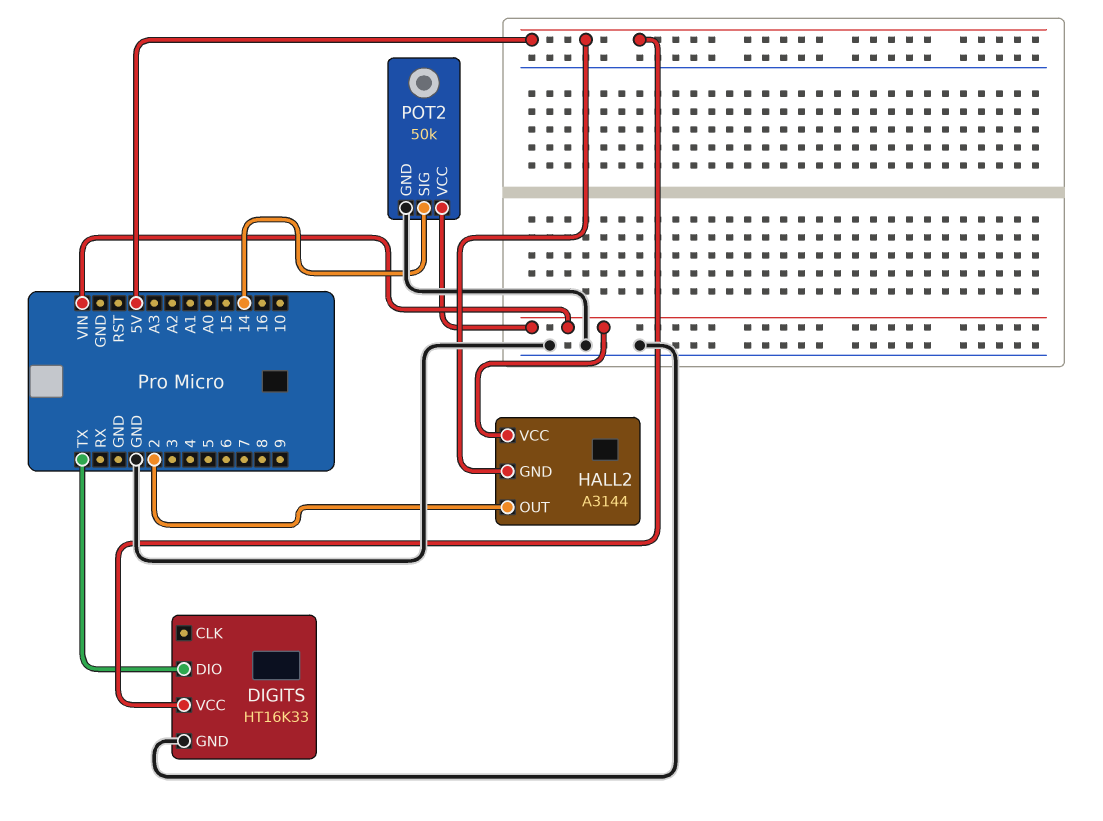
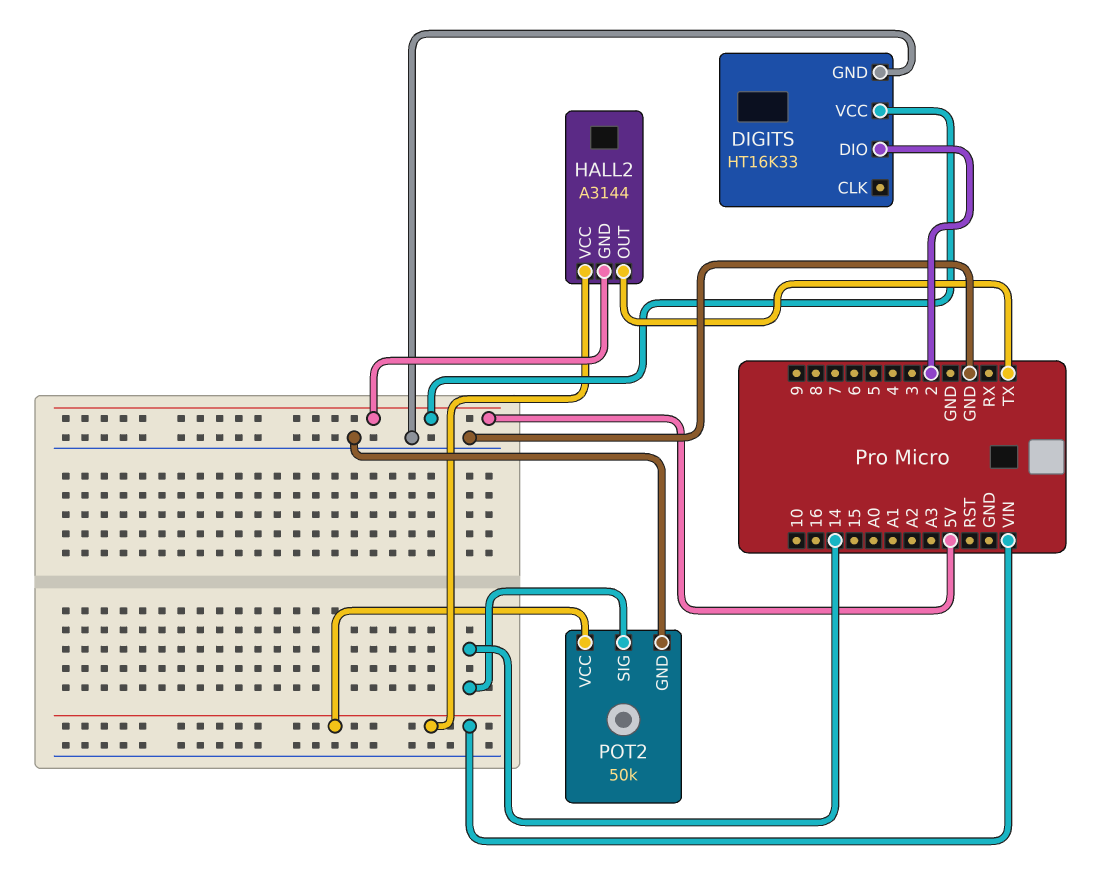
DIGITS pin DIO: TX -> 2
HALL2 pin OUT: 2 -> TX

